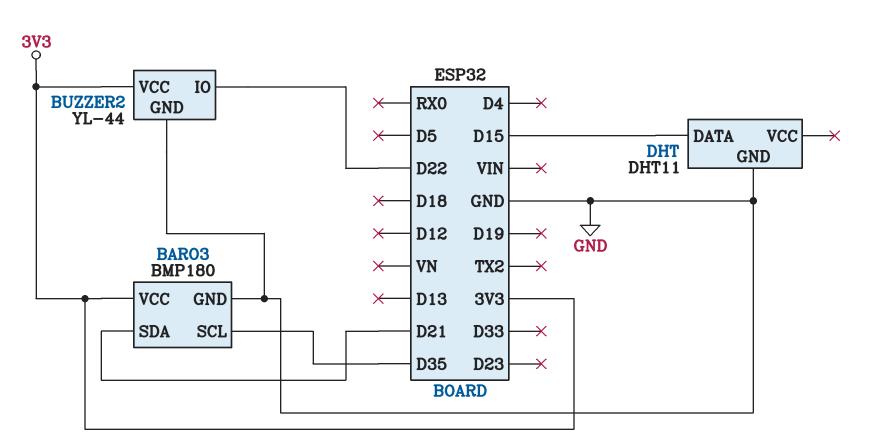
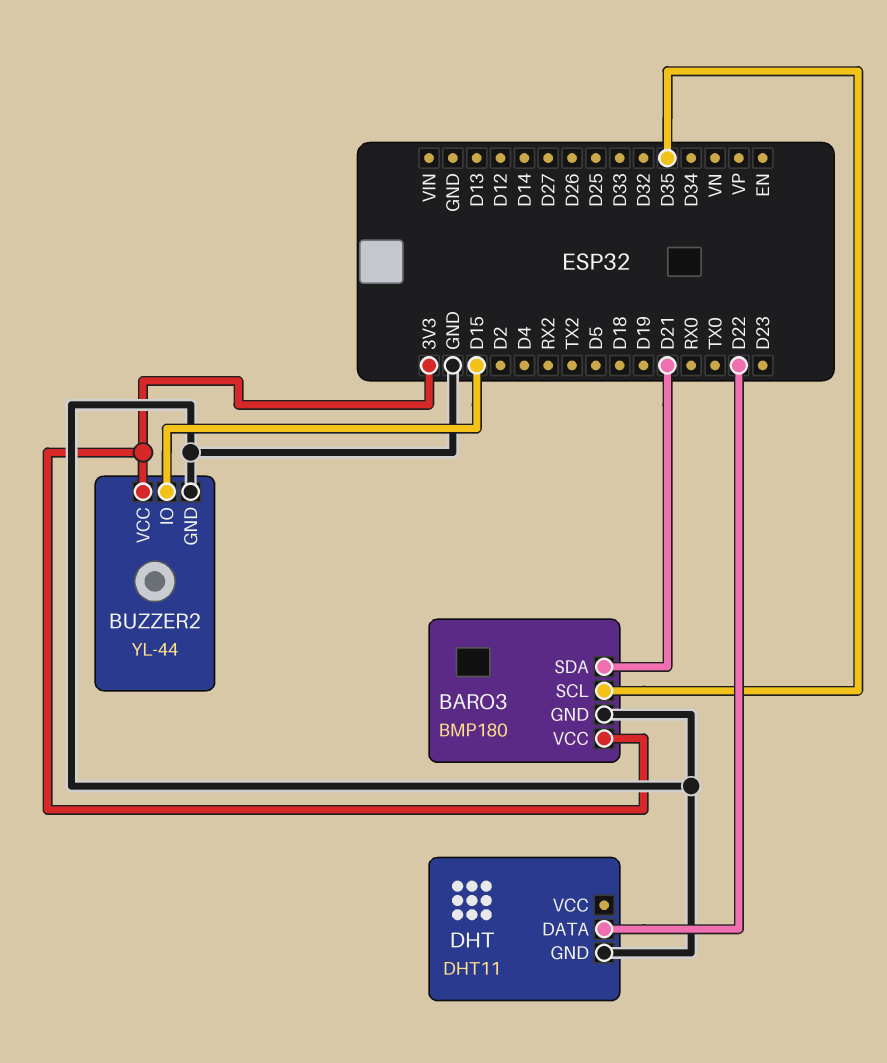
BUZZER2 pin IO: D22 -> D15
DHT pin DATA: D15 -> D22

